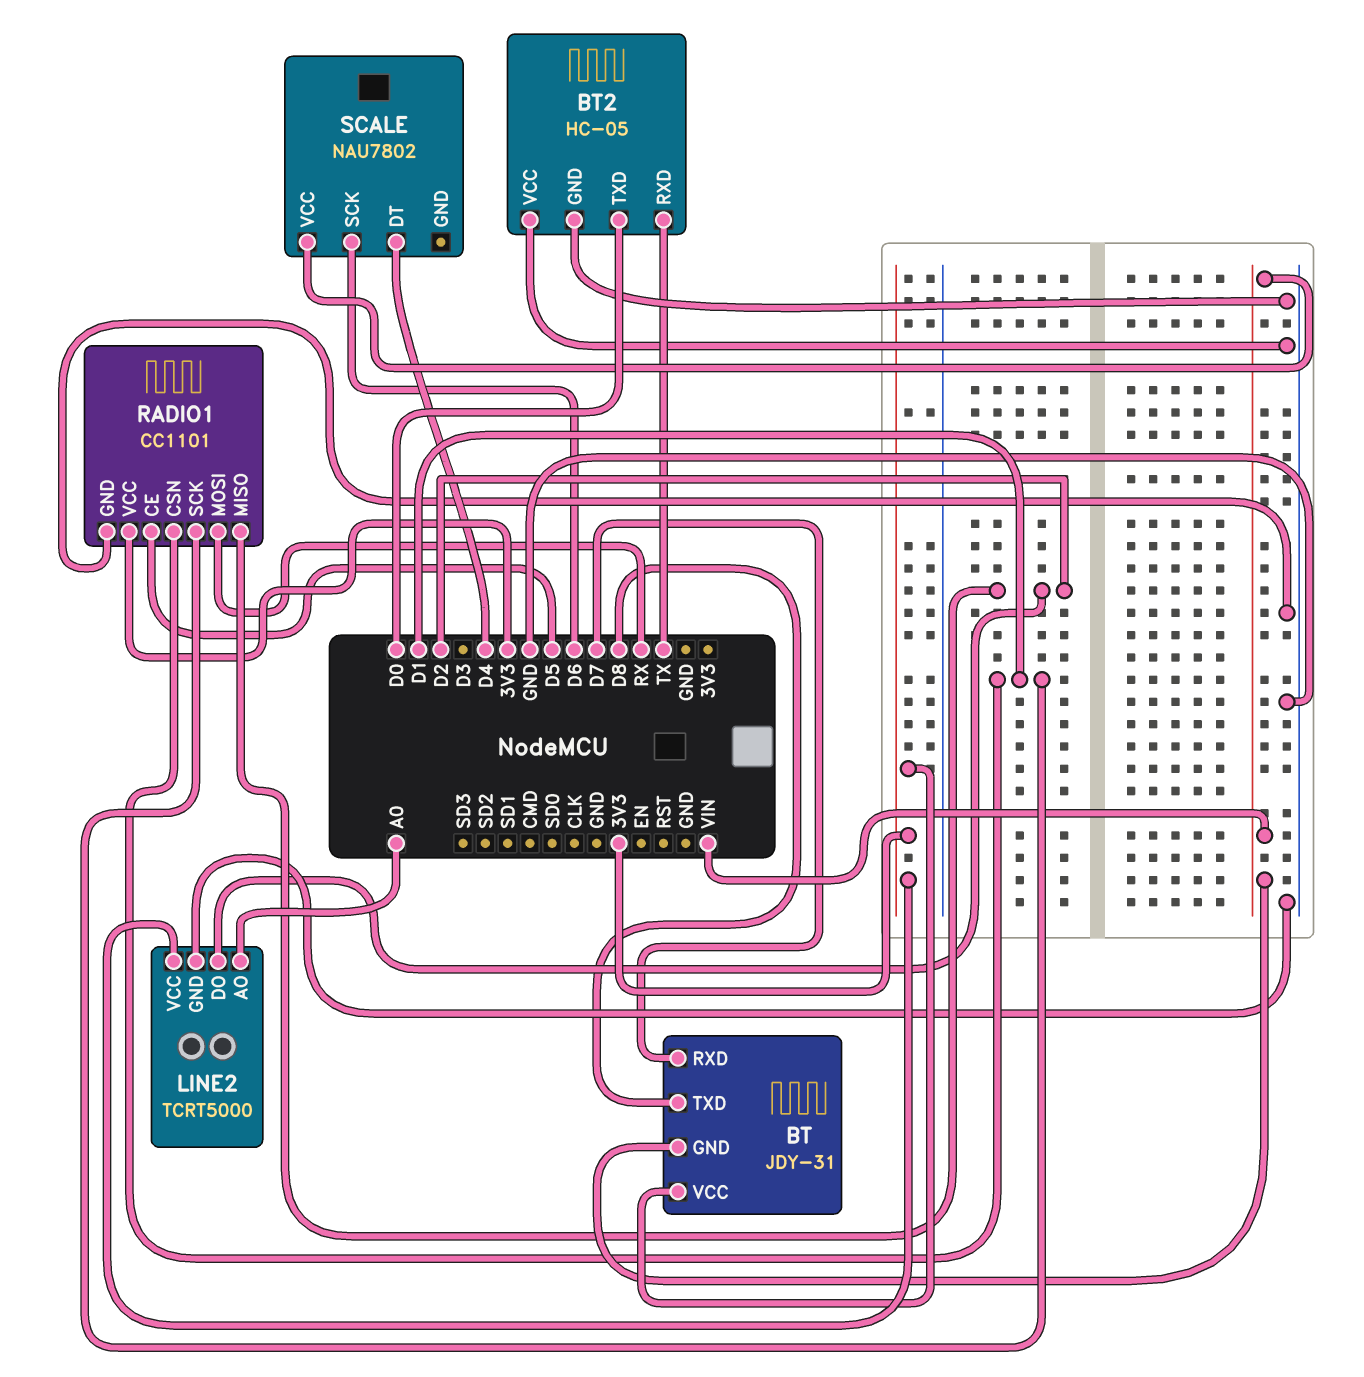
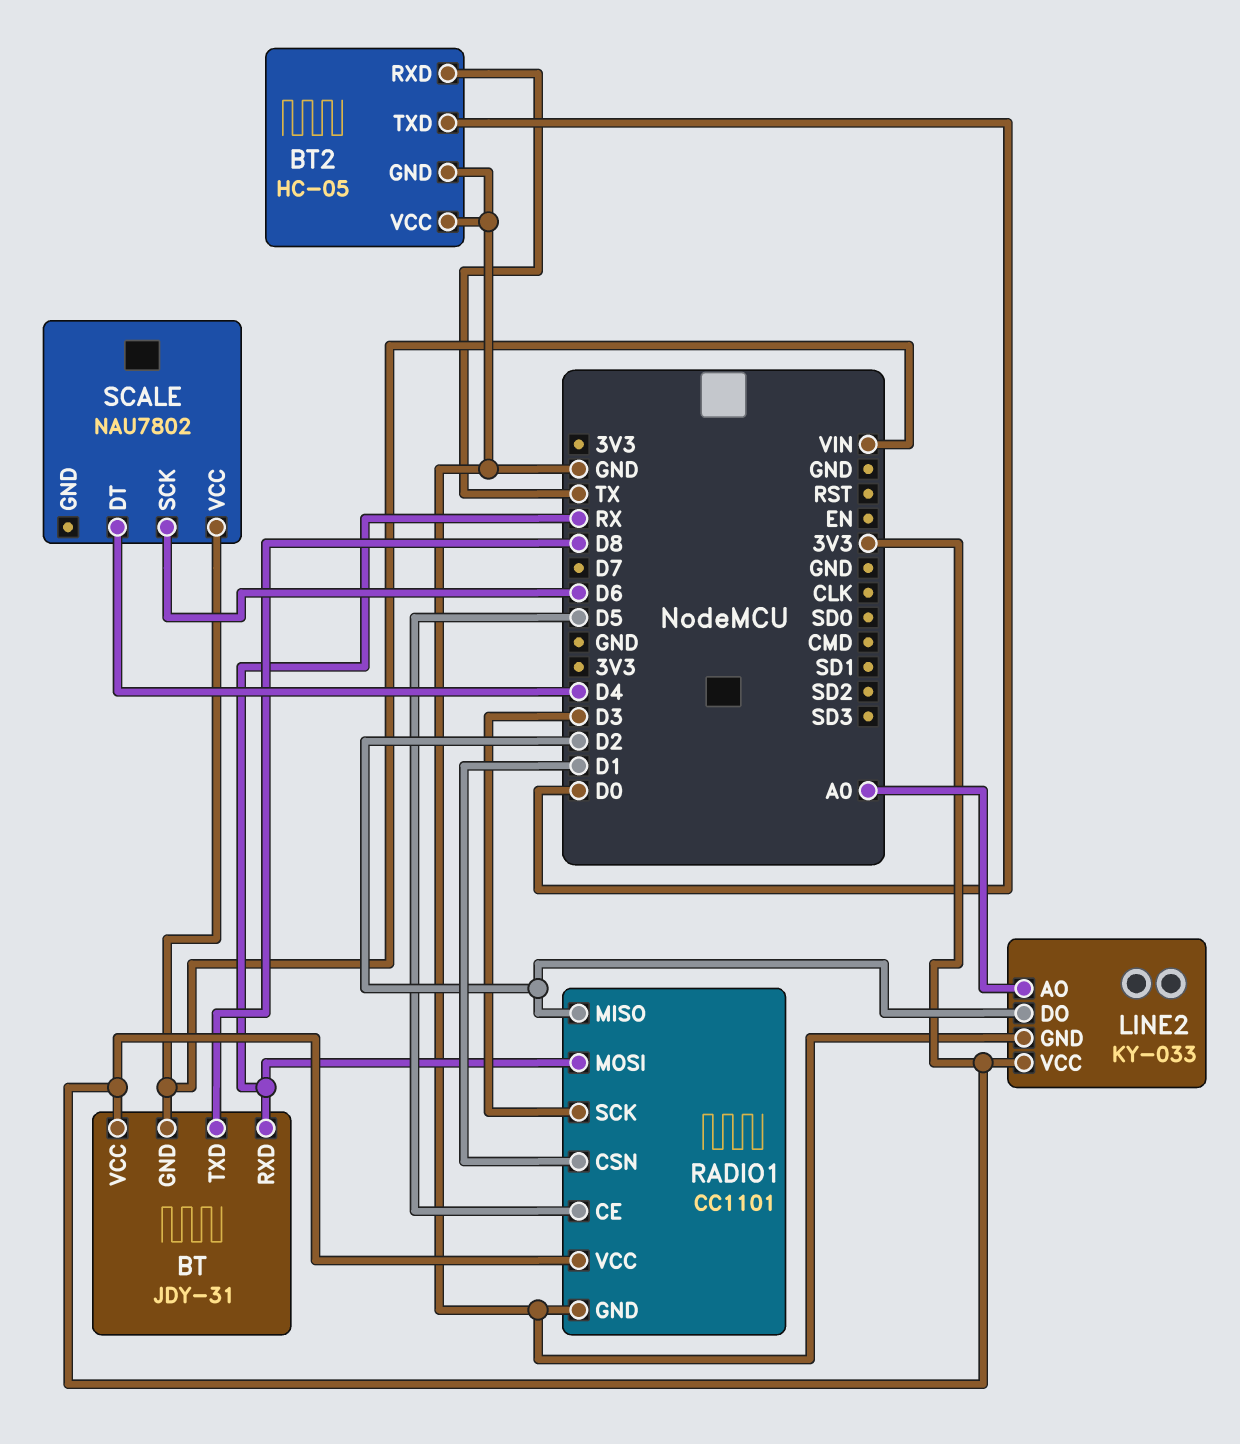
BT pin RXD: D7 -> RX
LINE2: TCRT5000 -> KY-033
RADIO1 pin SCK: D1 -> D3

